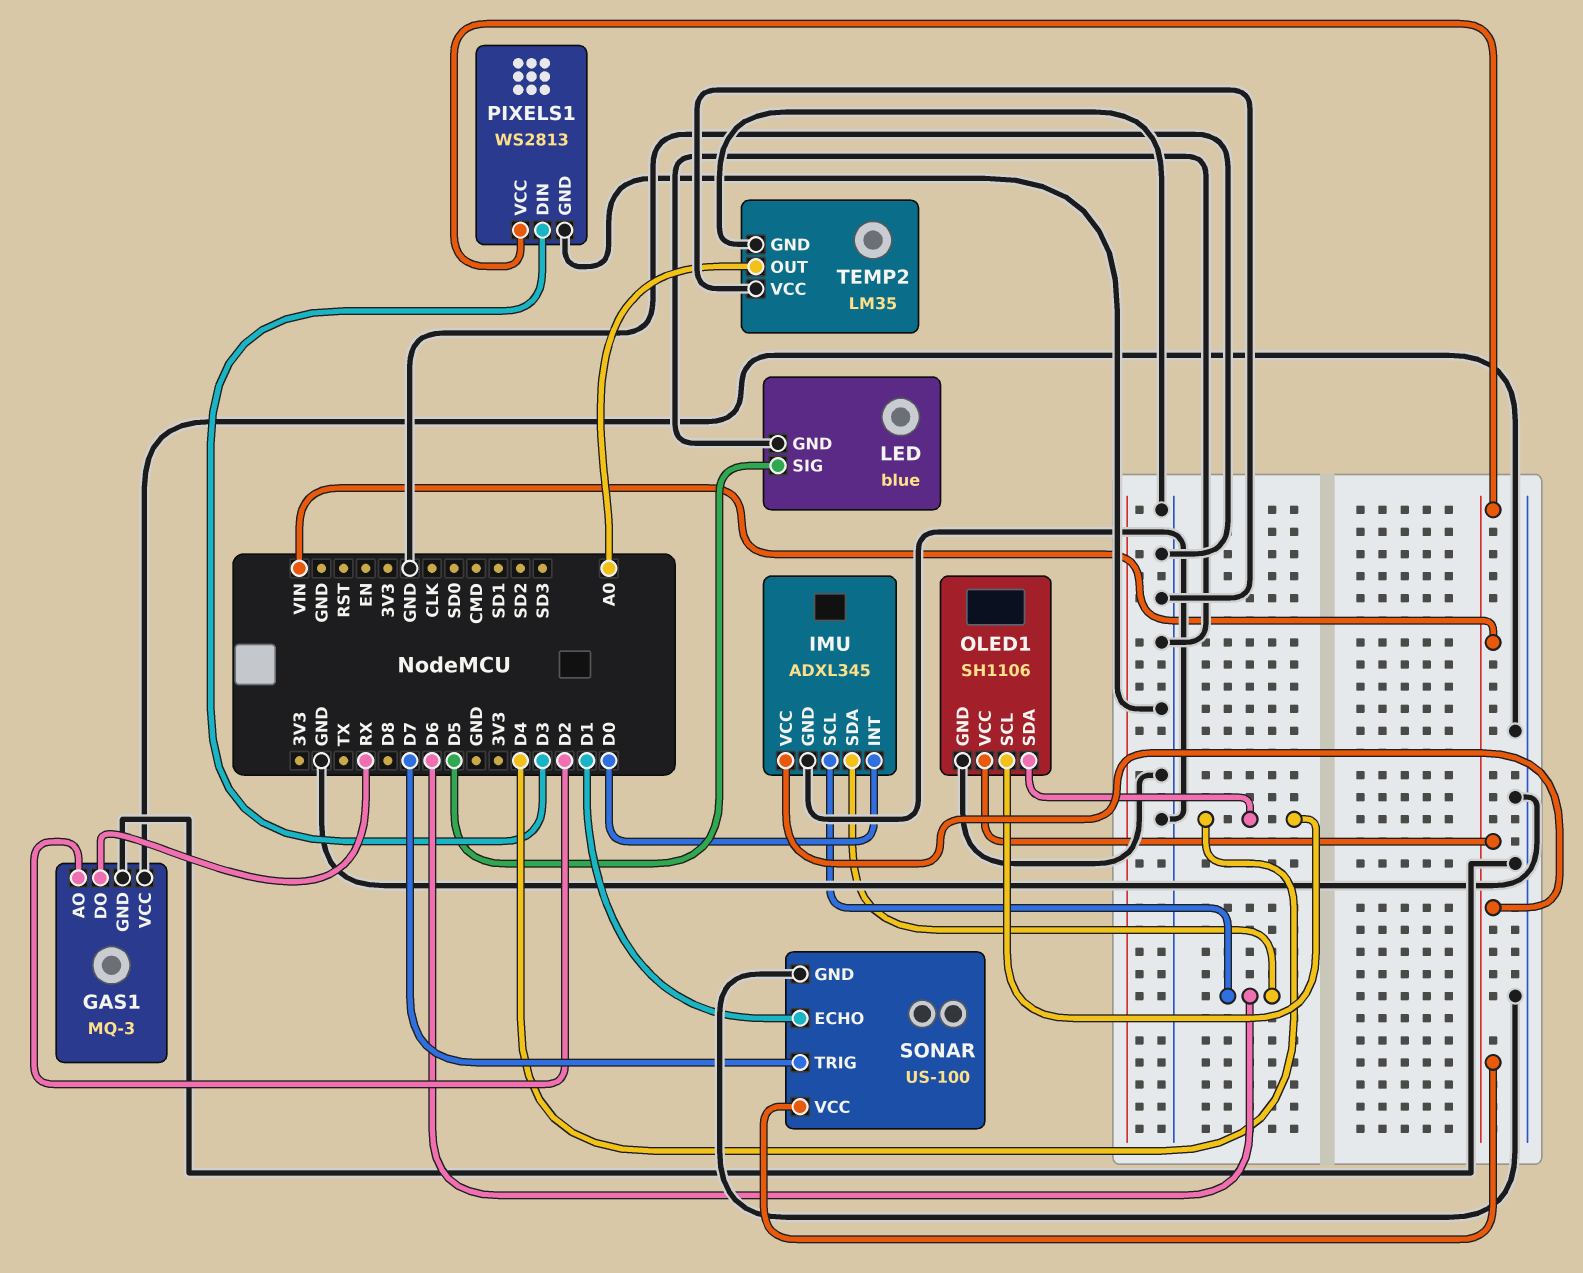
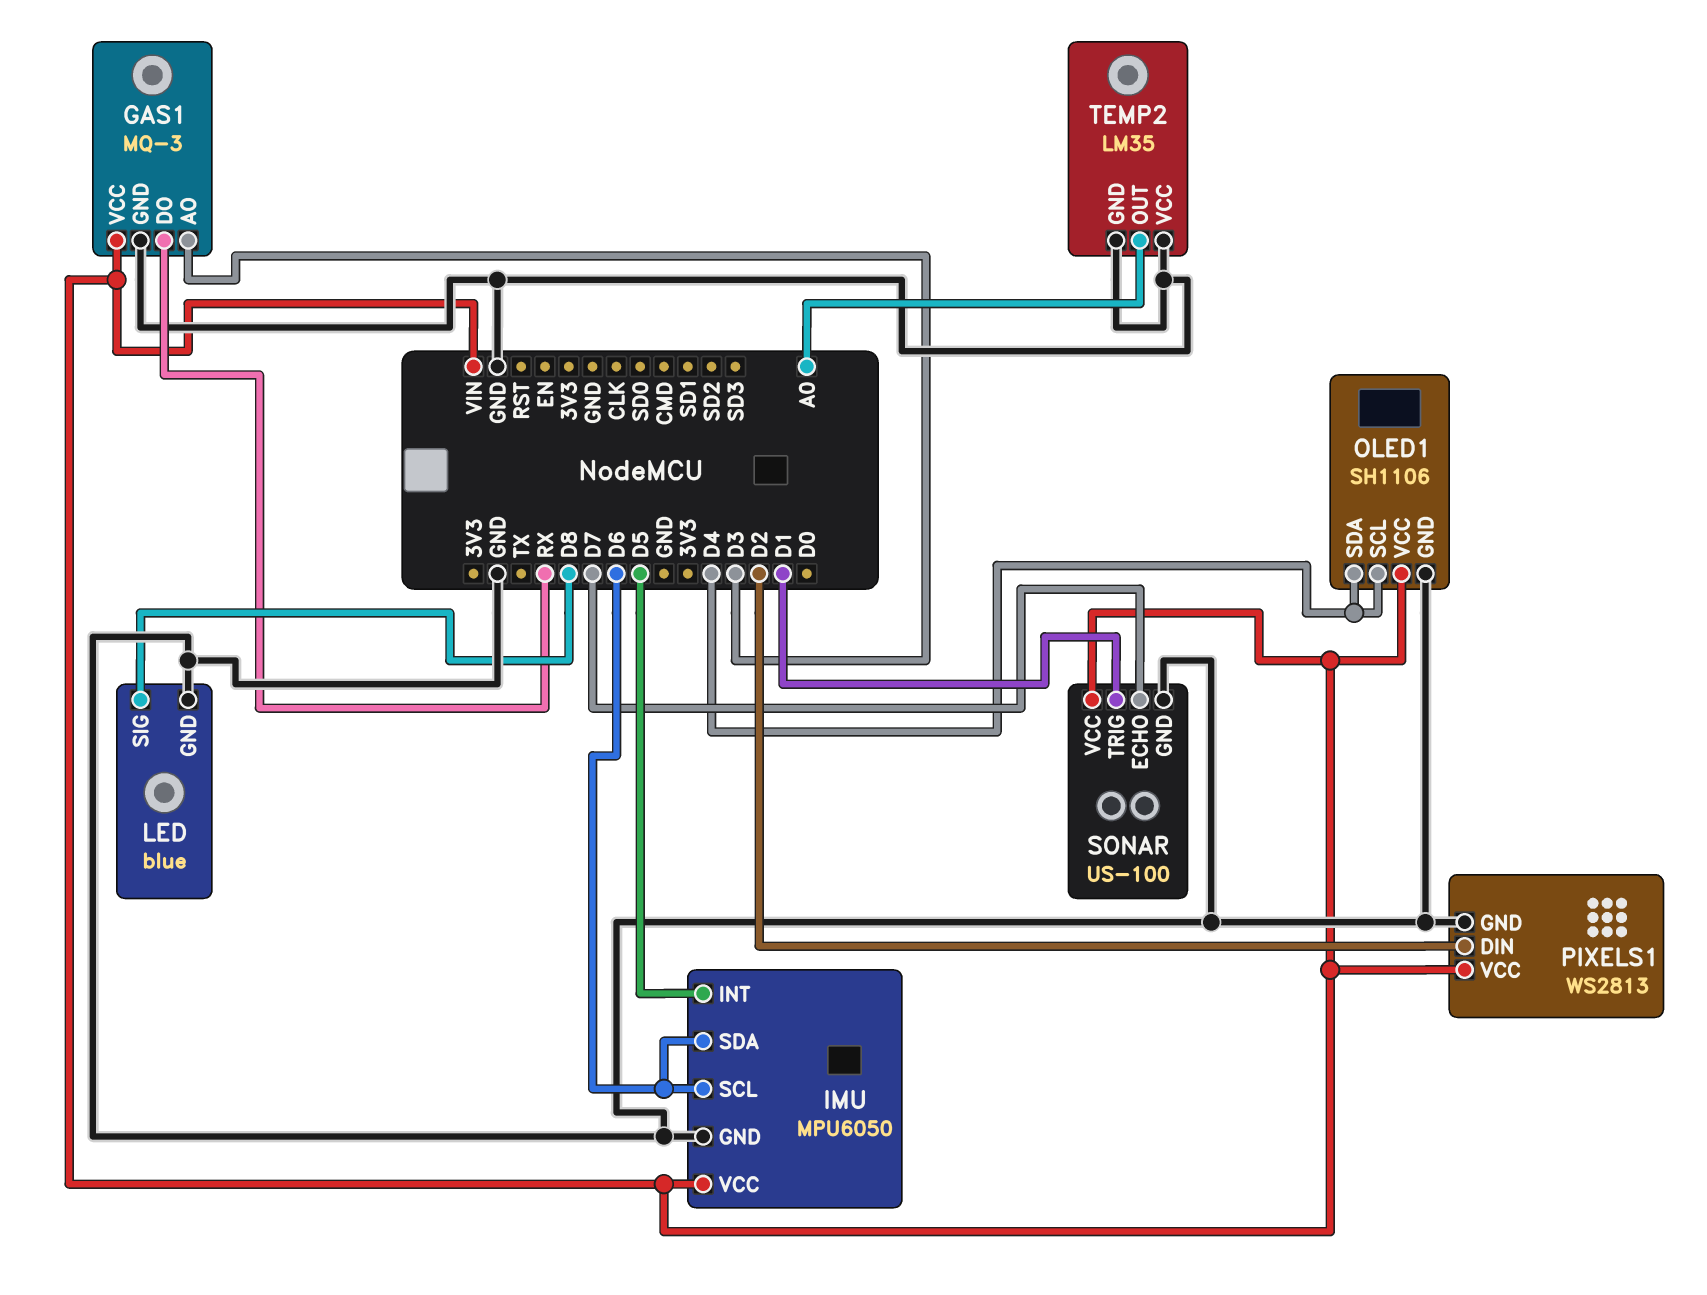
GAS1 pin AO: D2 -> D3
GAS1 pin VCC: GND -> VIN
IMU: ADXL345 -> MPU6050
IMU pin INT: D0 -> D5
LED pin SIG: D5 -> D8
PIXELS1 pin DIN: D3 -> D2
SONAR pin ECHO: D1 -> D7
SONAR pin TRIG: D7 -> D1

